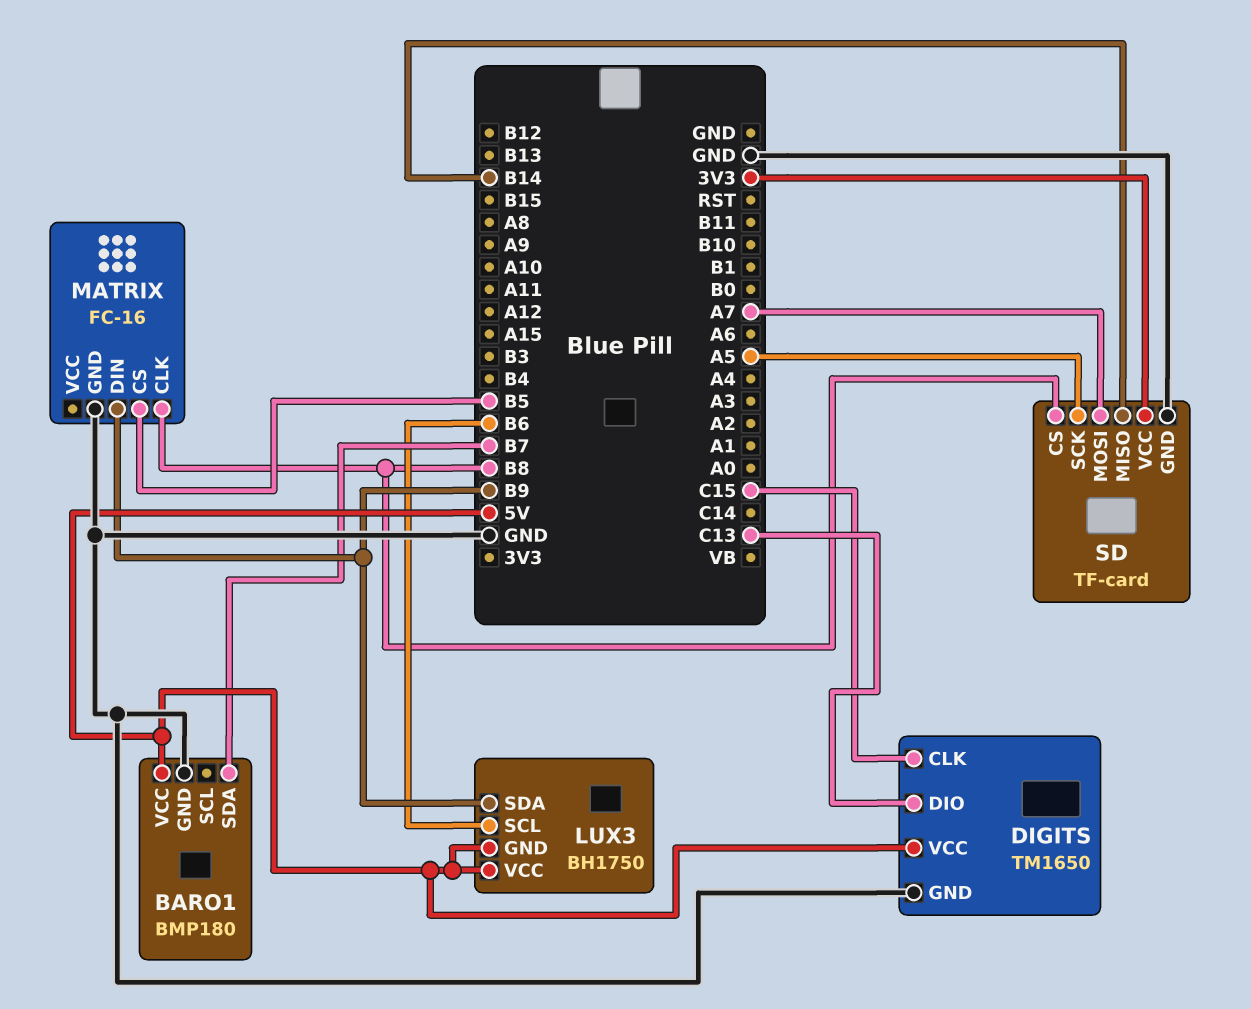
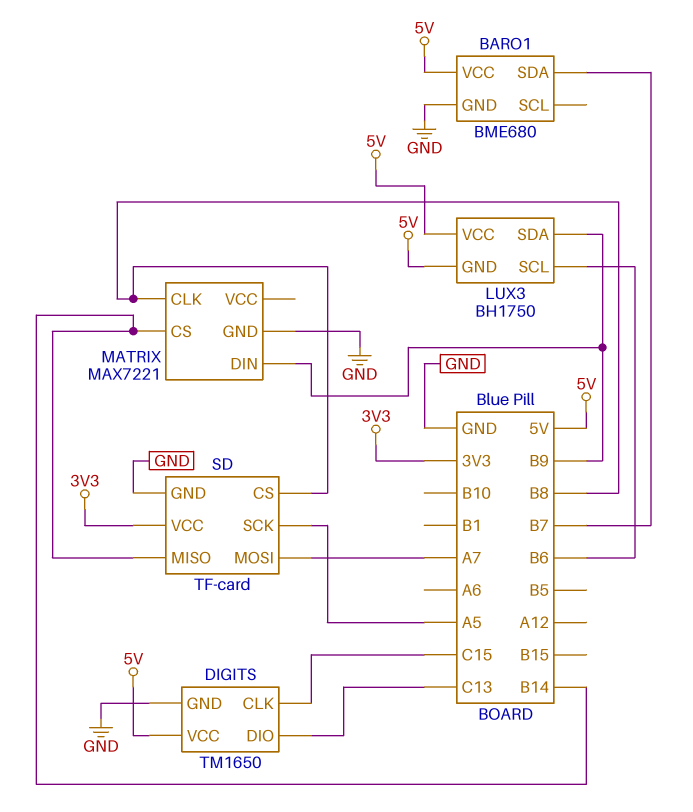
BARO1: BMP180 -> BME680
MATRIX: FC-16 -> MAX7221
MATRIX pin CS: B5 -> B14

